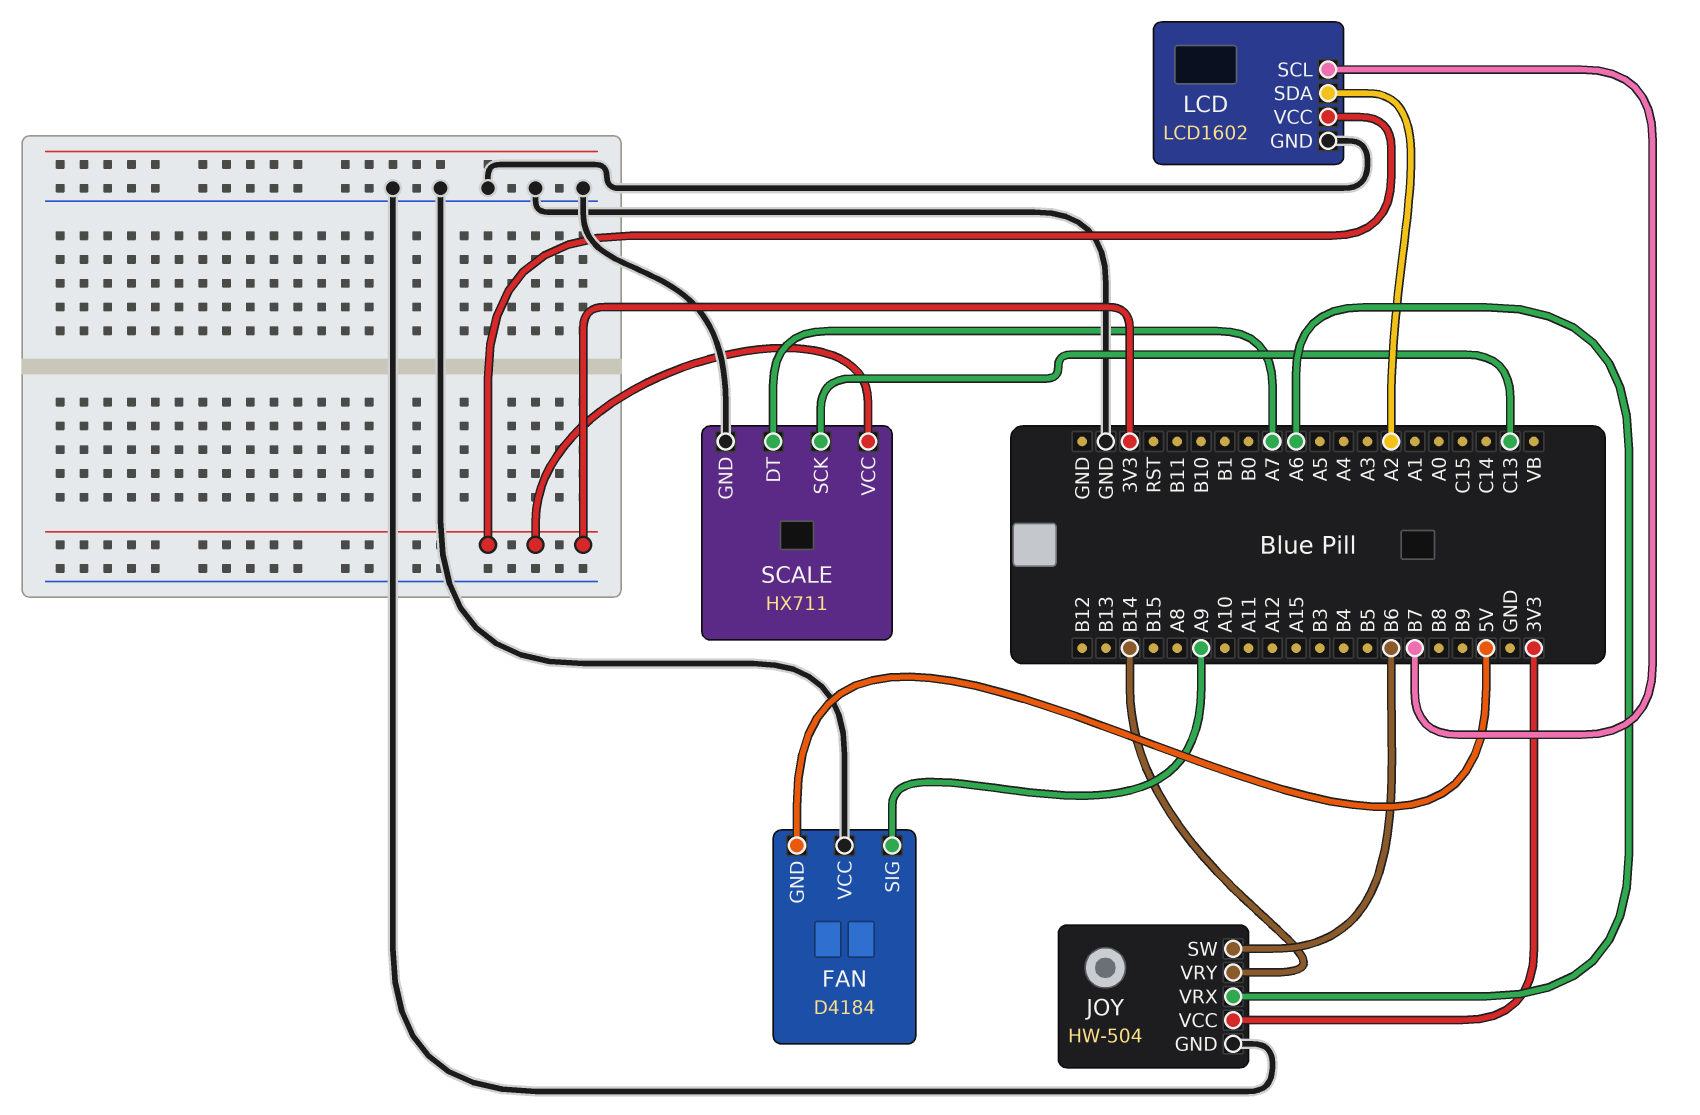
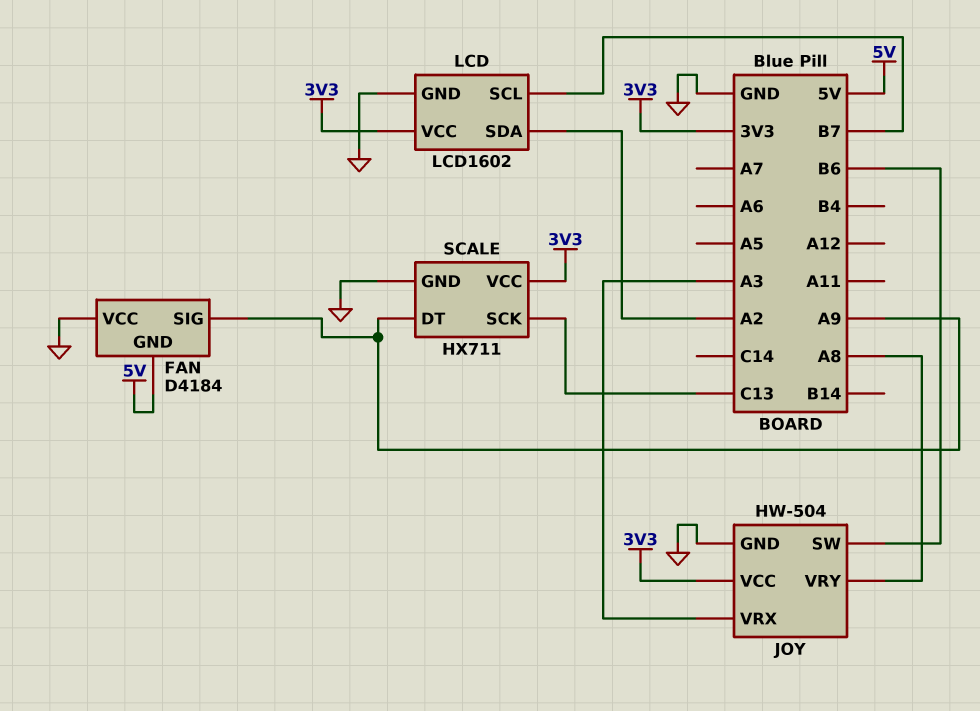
JOY pin VRX: A6 -> A3
JOY pin VRY: B14 -> A8
SCALE pin DT: A7 -> A9

